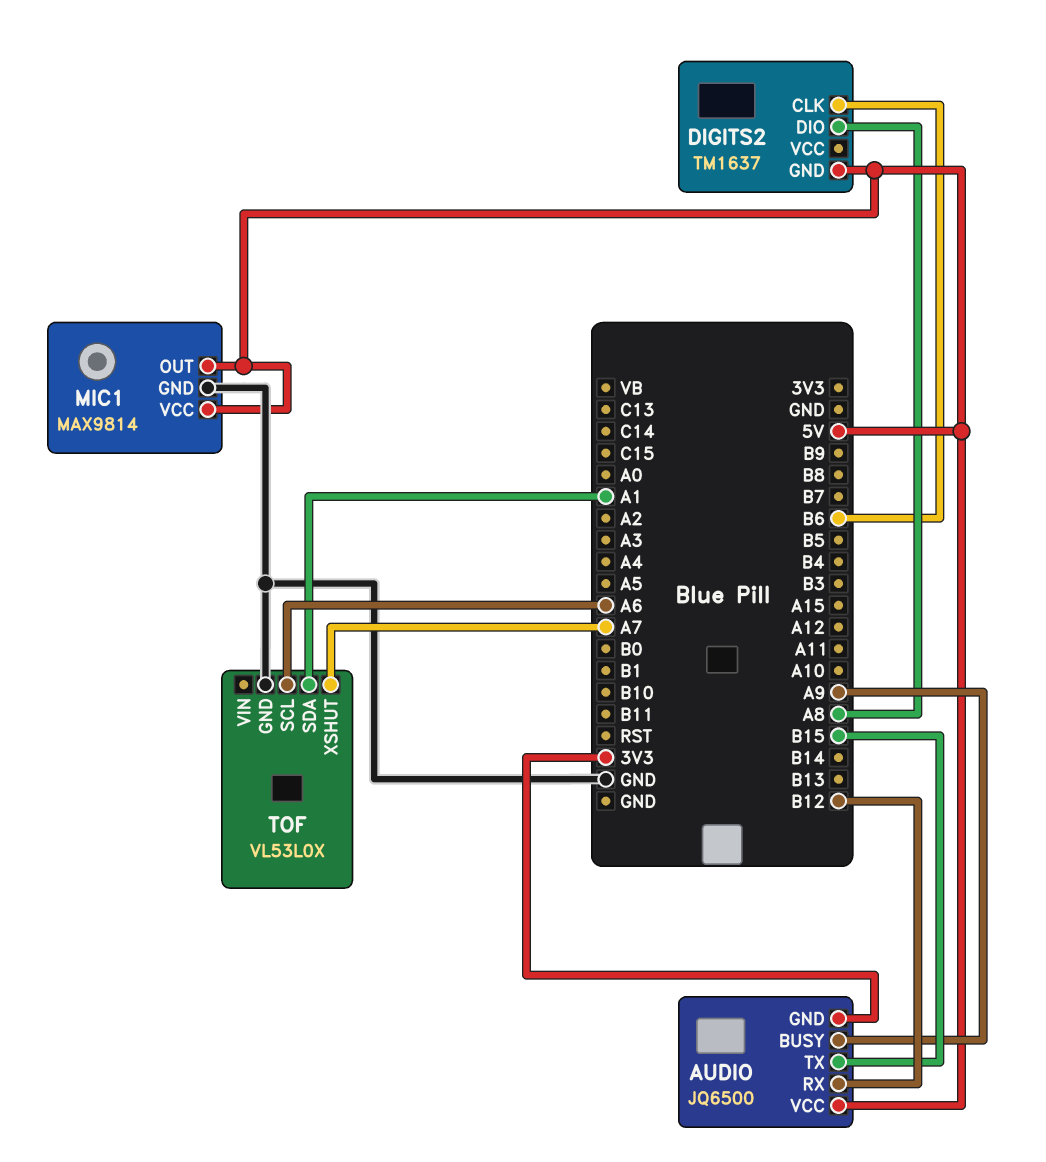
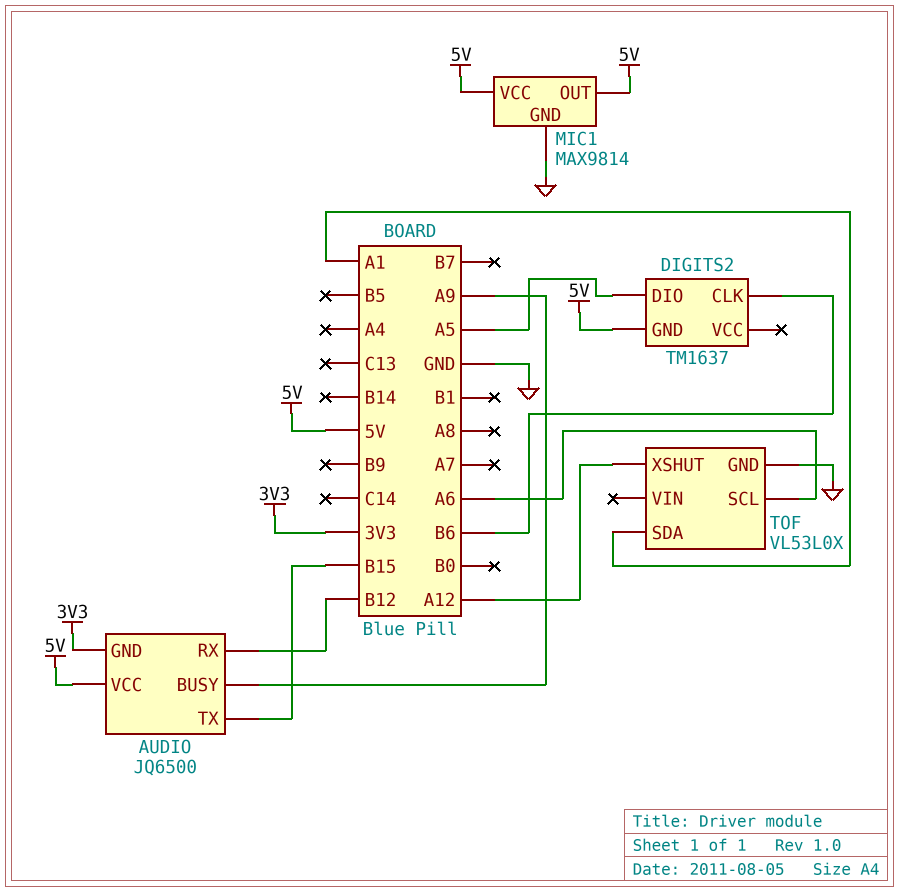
DIGITS2 pin DIO: A8 -> A5
TOF pin XSHUT: A7 -> A12

